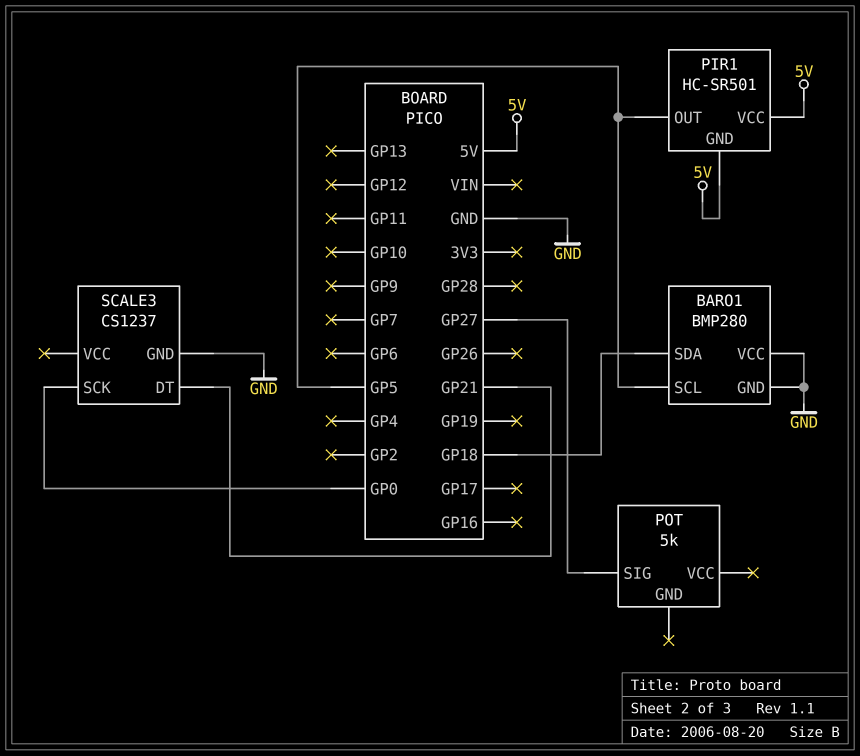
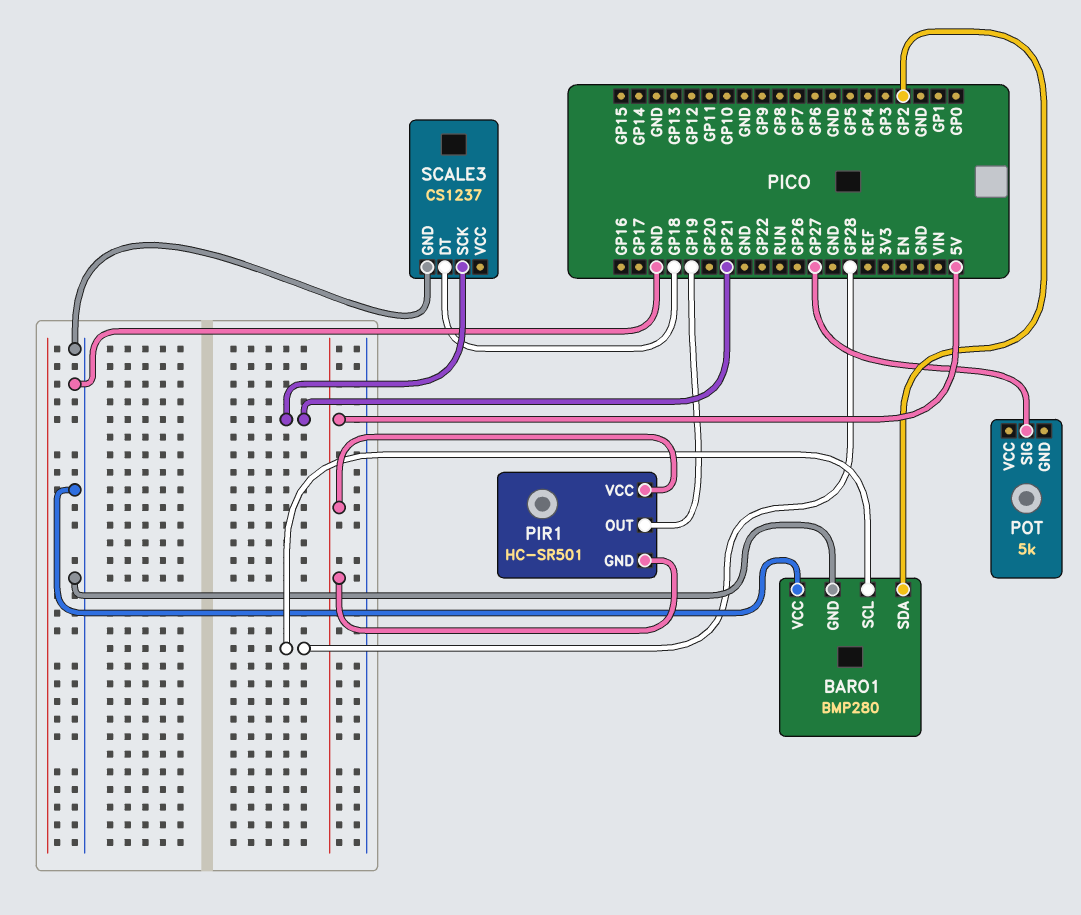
BARO1 pin SCL: GP5 -> GP28
BARO1 pin SDA: GP18 -> GP2
PIR1 pin OUT: GP5 -> GP19
SCALE3 pin DT: GP21 -> GP18
SCALE3 pin SCK: GP0 -> GP21

